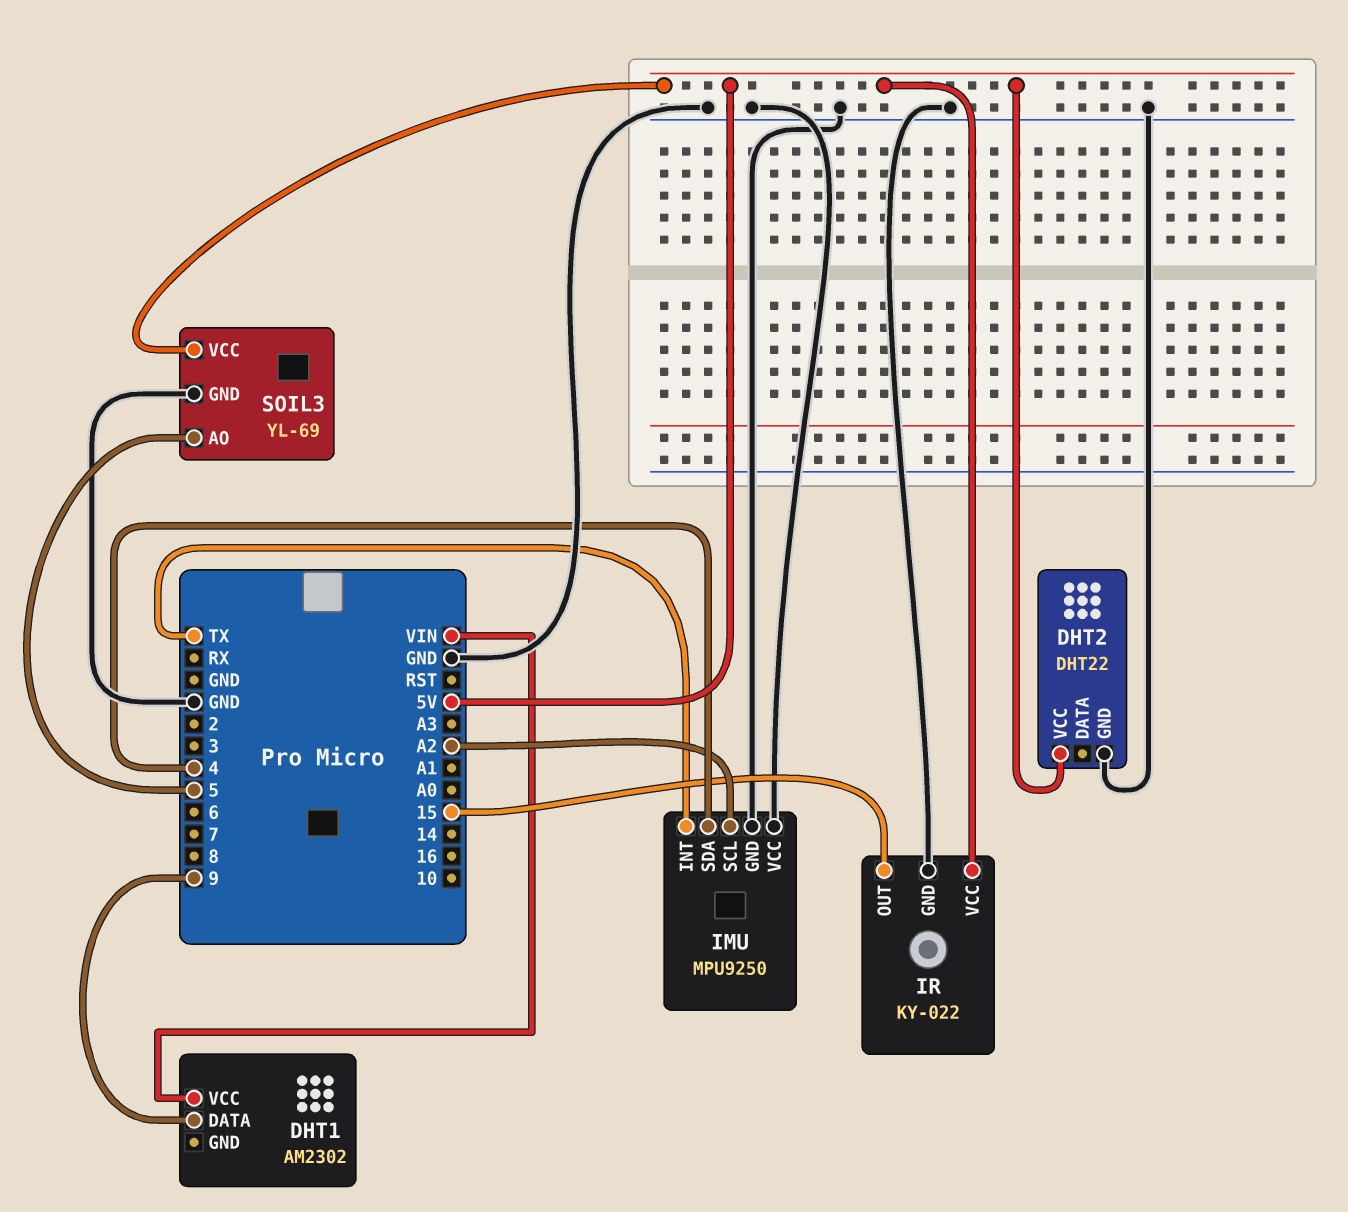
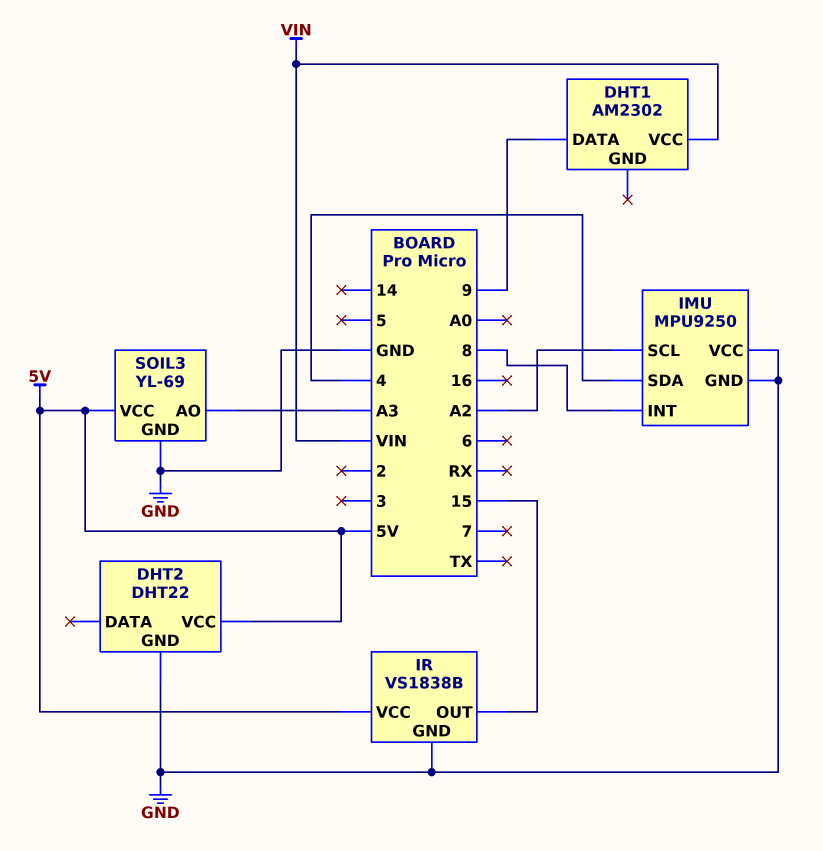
IMU pin INT: TX -> 8
IR: KY-022 -> VS1838B
SOIL3 pin AO: 5 -> A3

